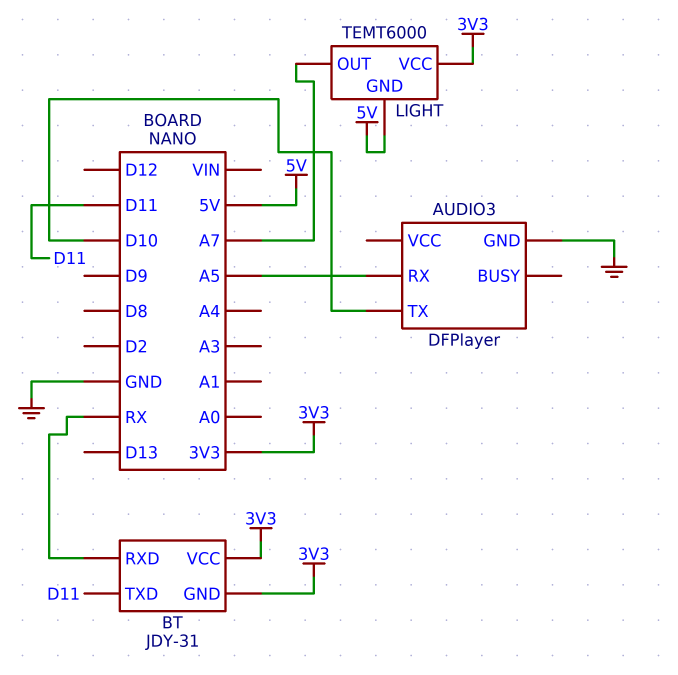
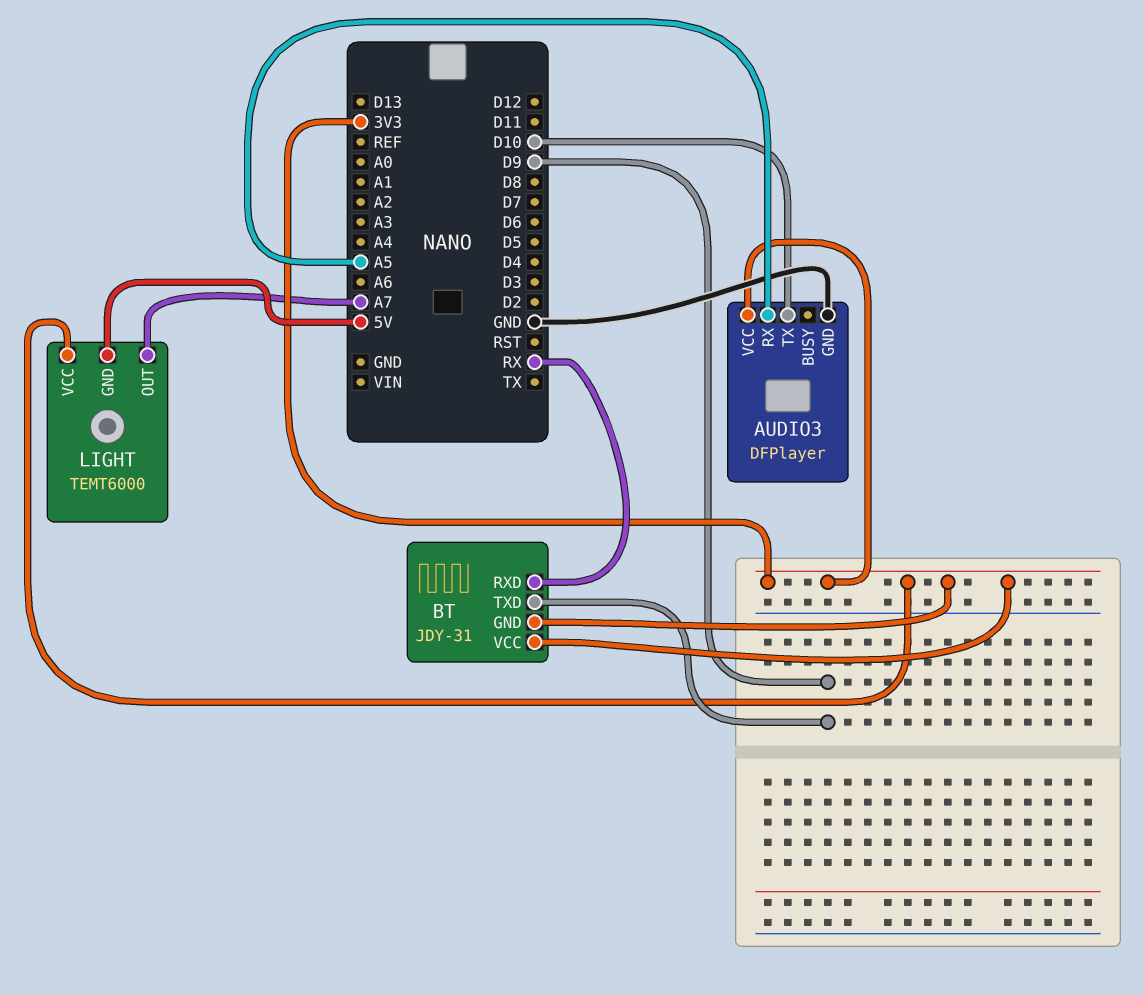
AUDIO3 pin VCC: none -> 3V3
BT pin TXD: D11 -> D9

